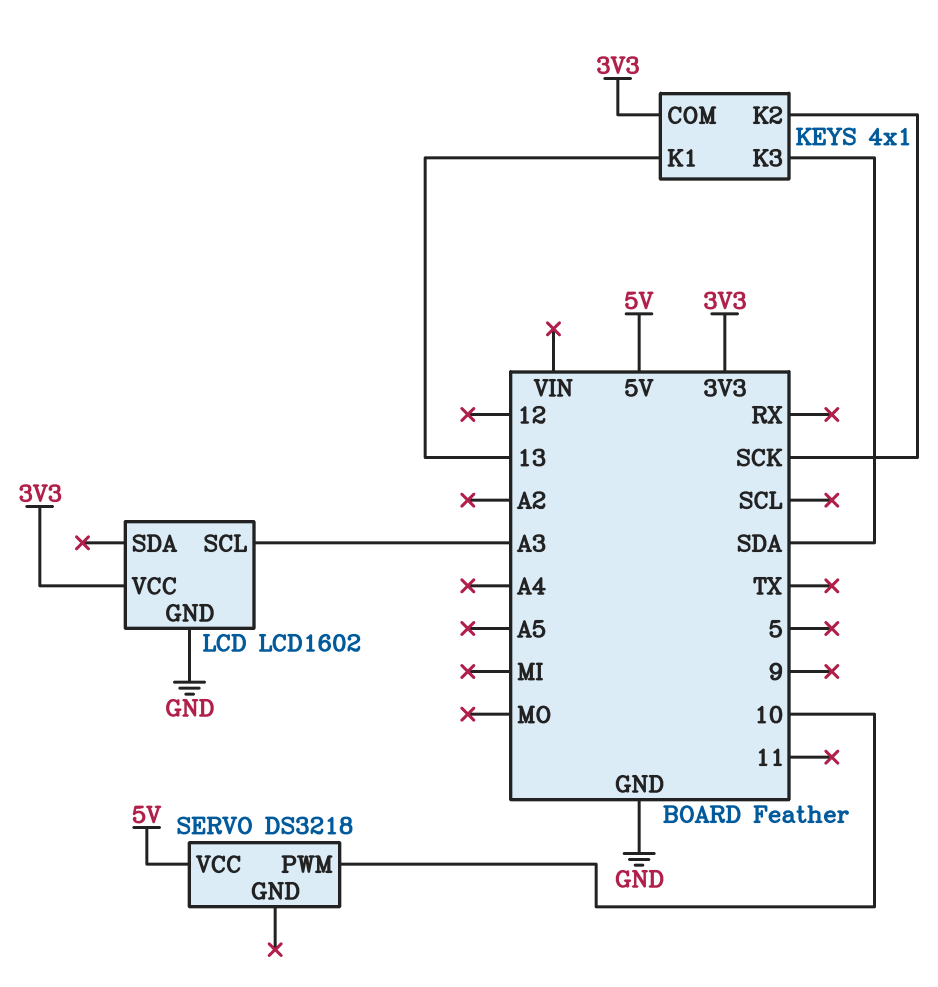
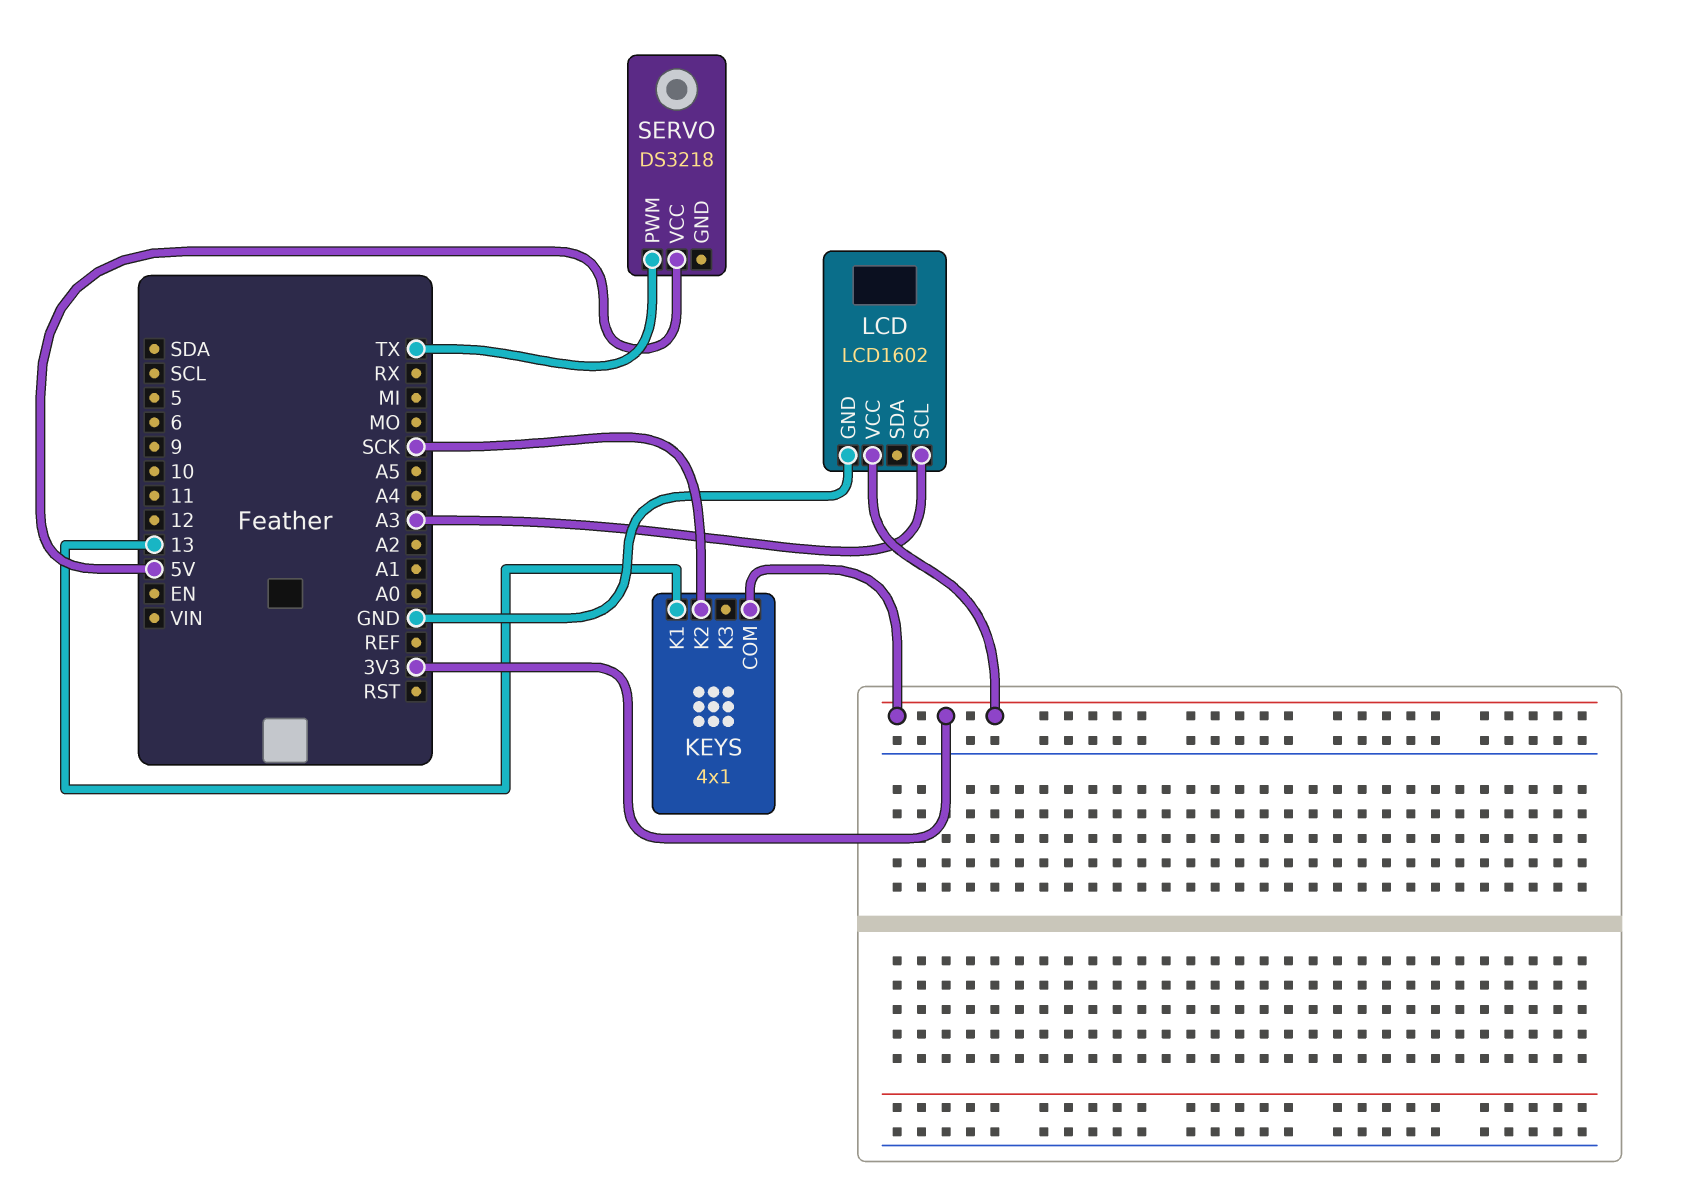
KEYS pin K3: SDA -> none
SERVO pin PWM: 10 -> TX

